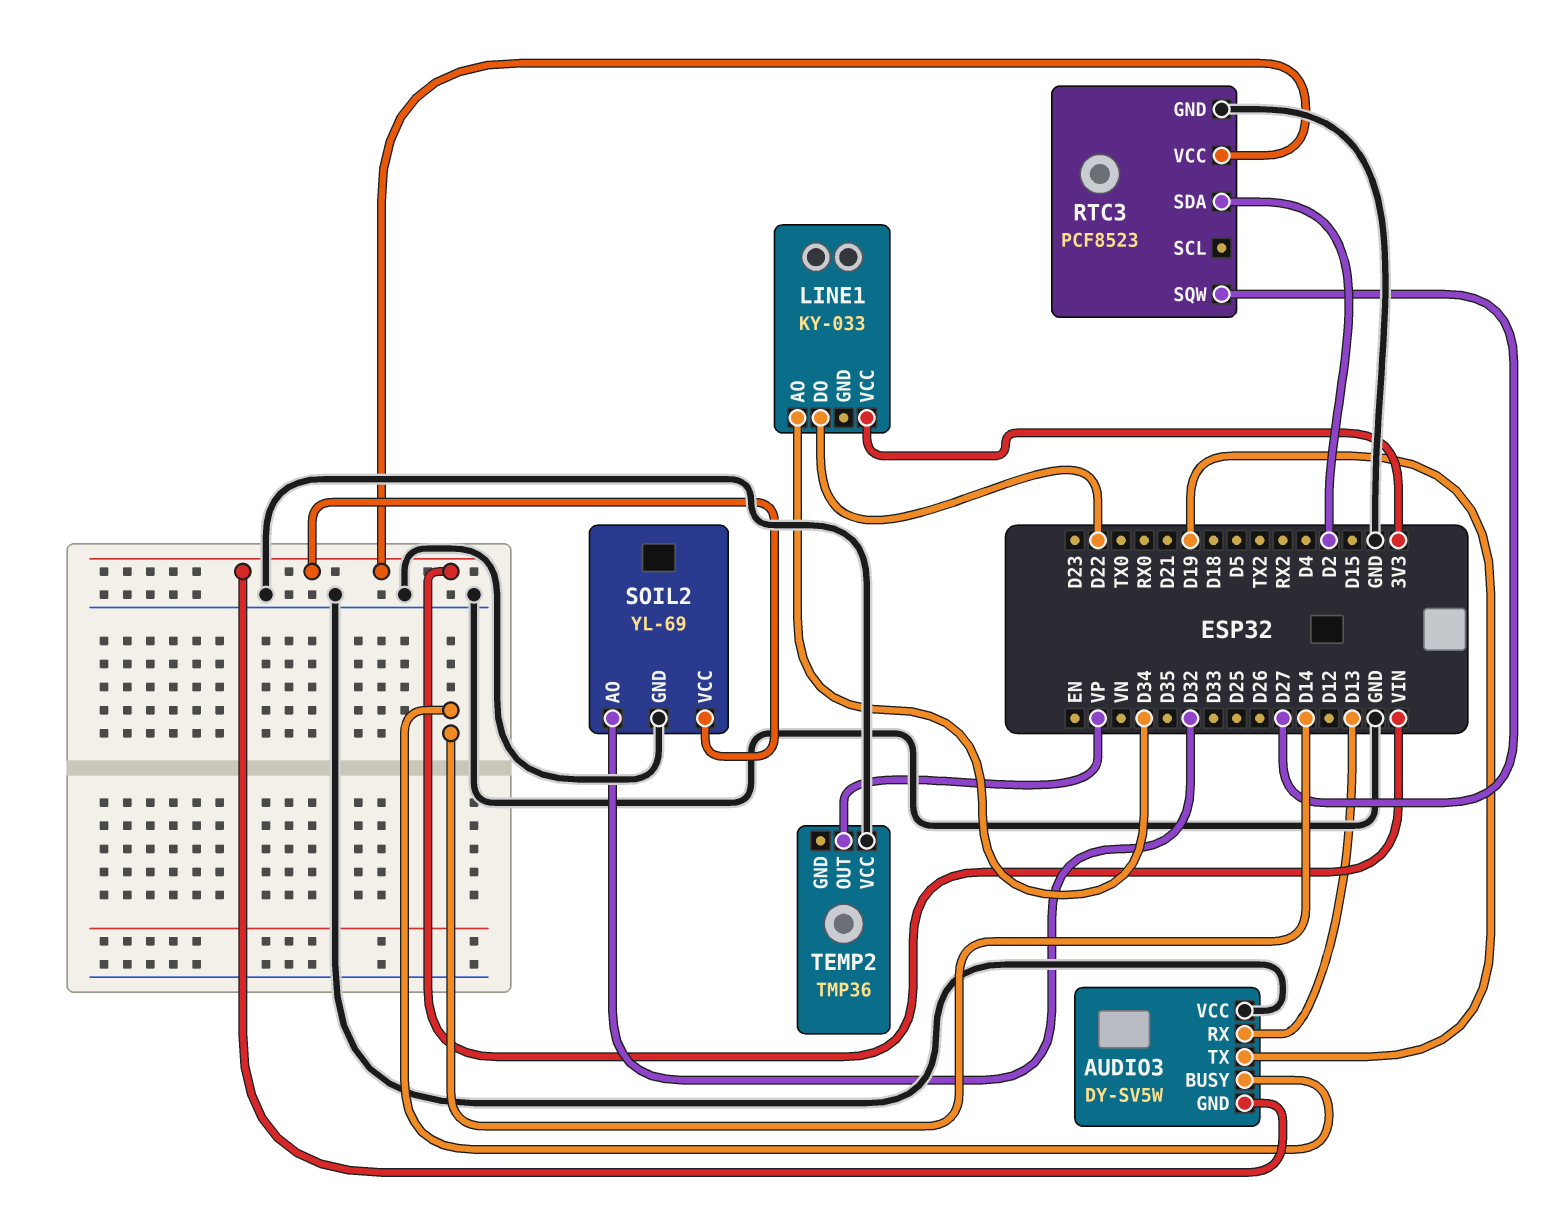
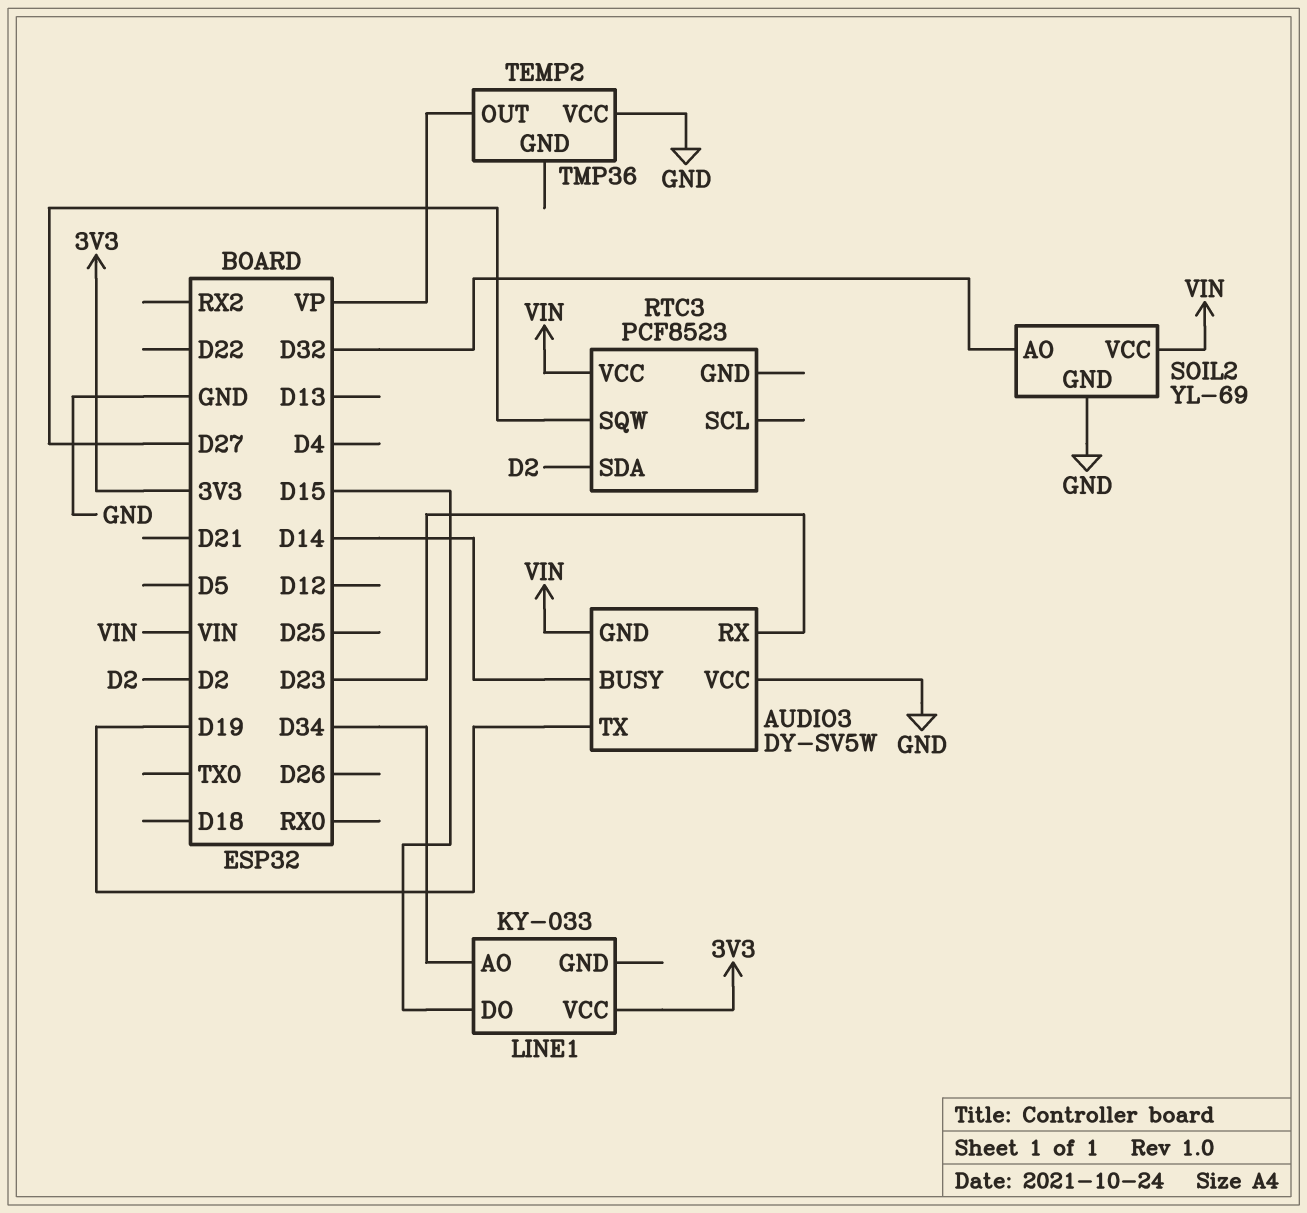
AUDIO3 pin RX: D13 -> D23
LINE1 pin DO: D22 -> D15
RTC3 pin GND: GND -> none

